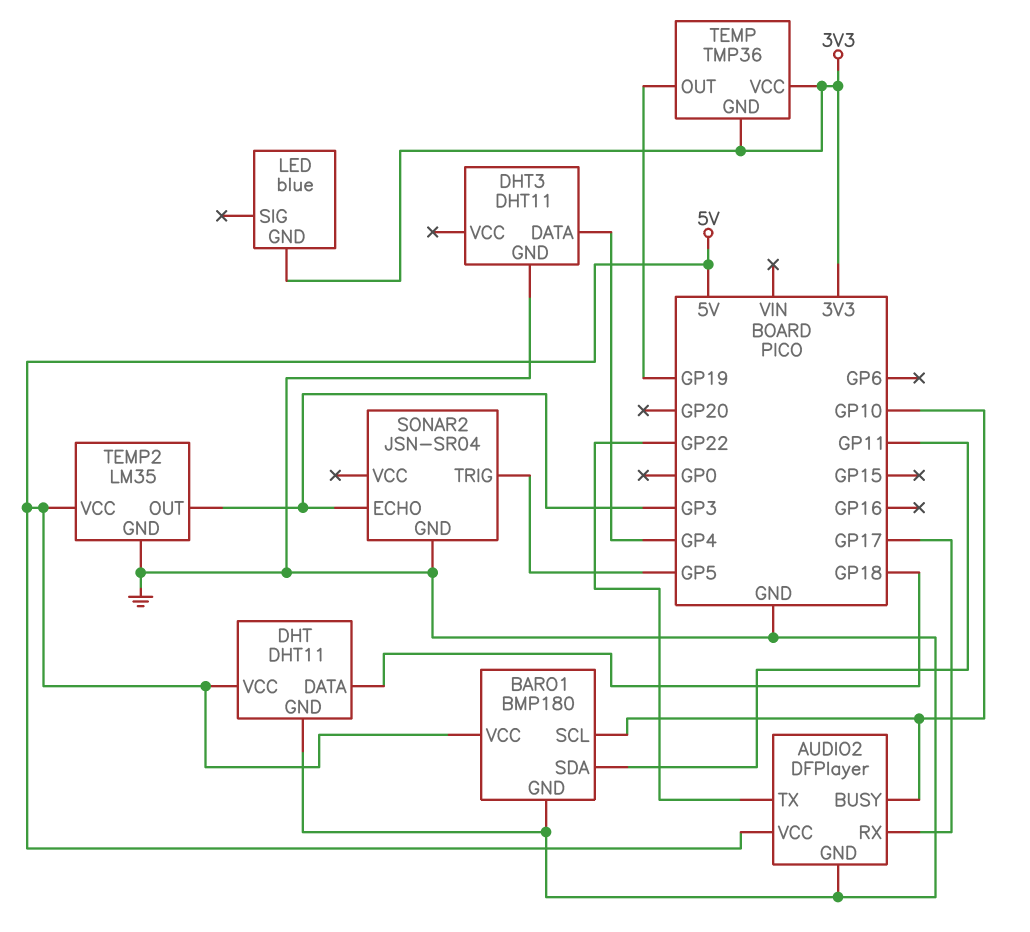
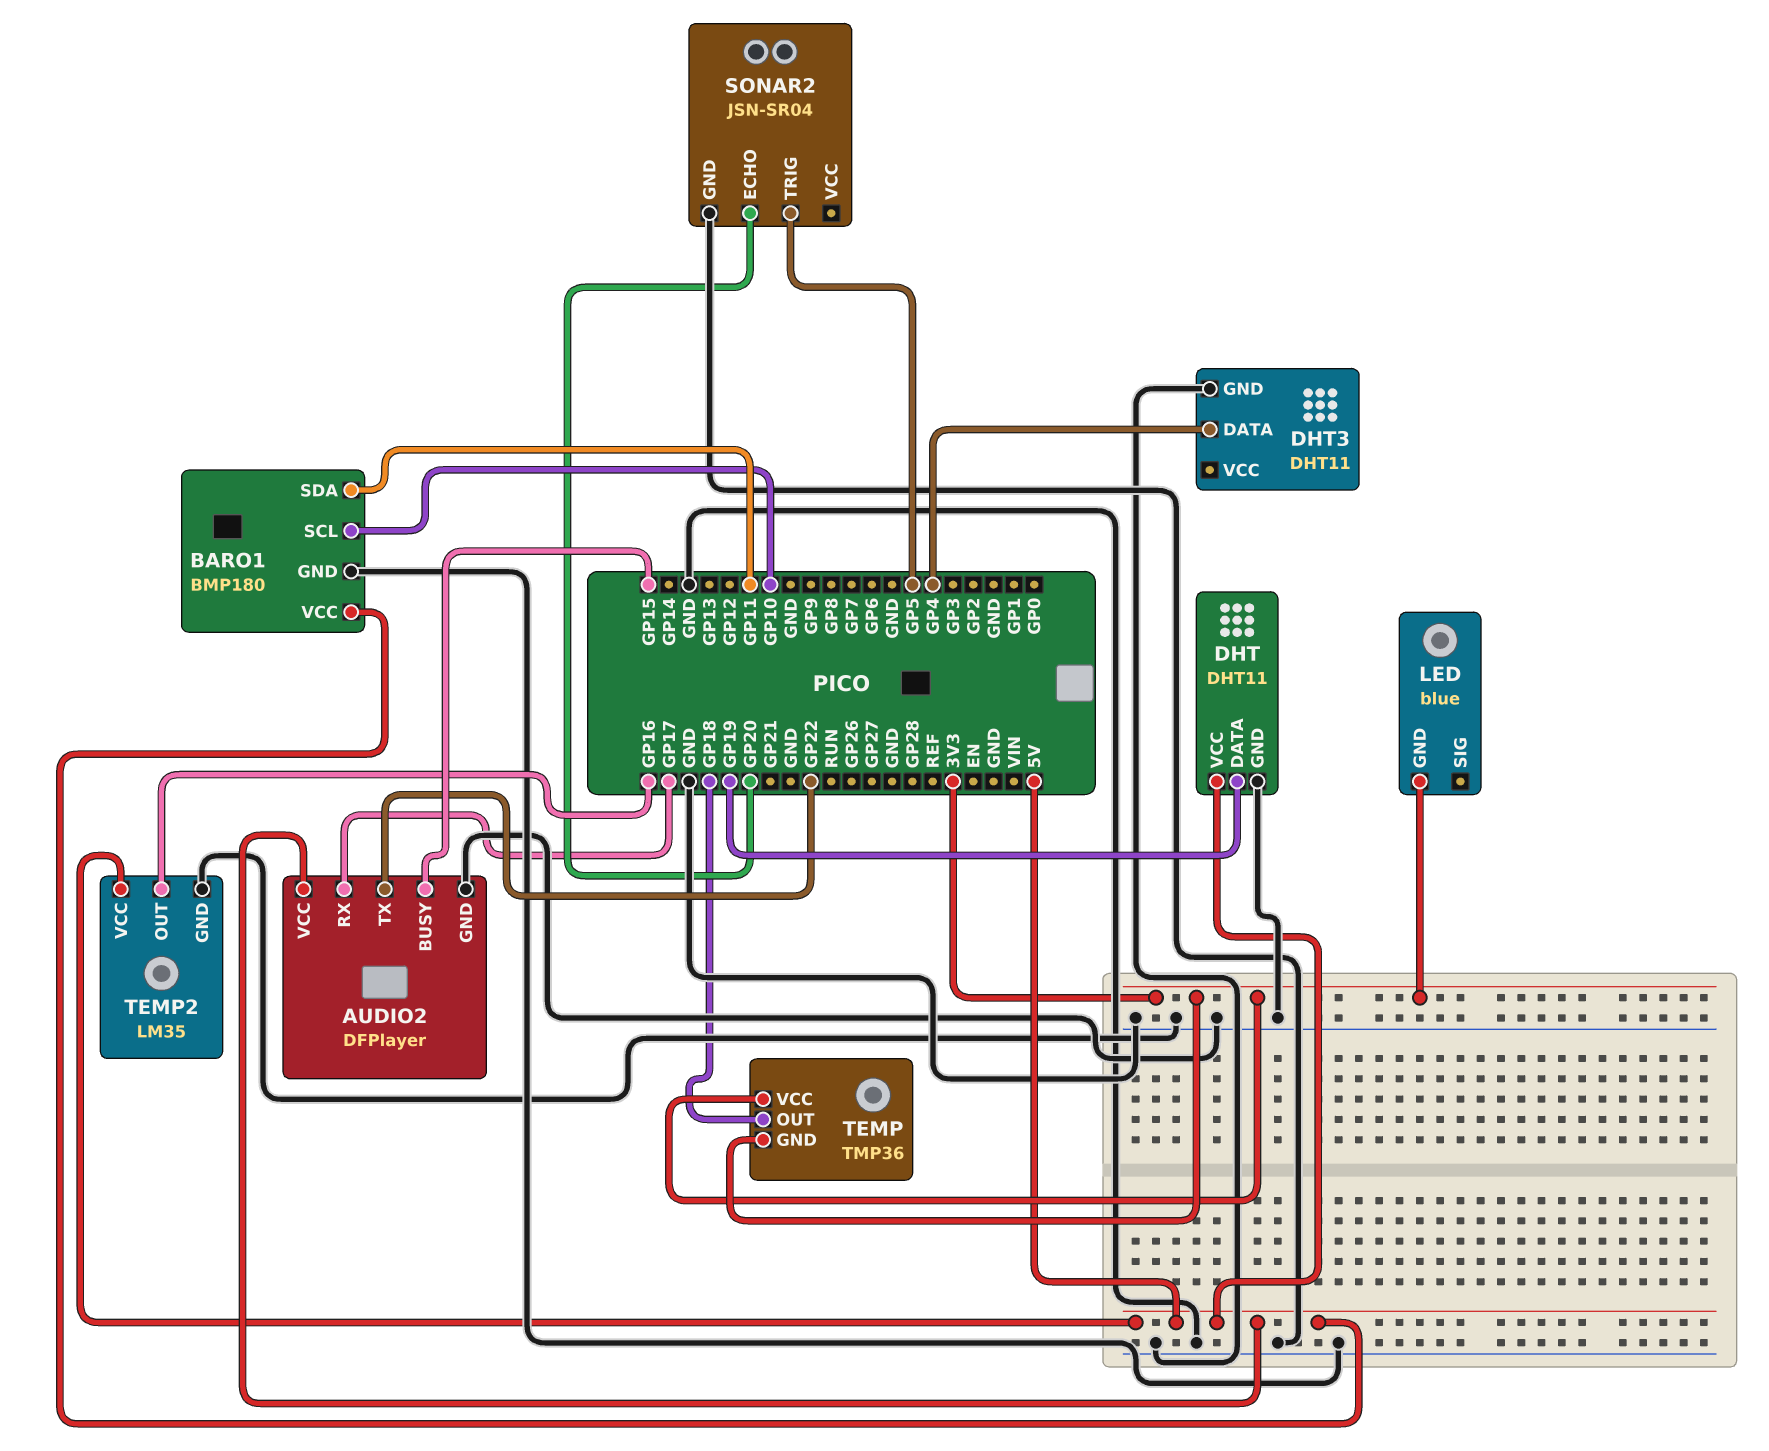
AUDIO2 pin BUSY: GP10 -> GP15
DHT pin DATA: GP18 -> GP19
SONAR2 pin ECHO: GP3 -> GP20
TEMP pin OUT: GP19 -> GP18
TEMP2 pin OUT: GP3 -> GP16

